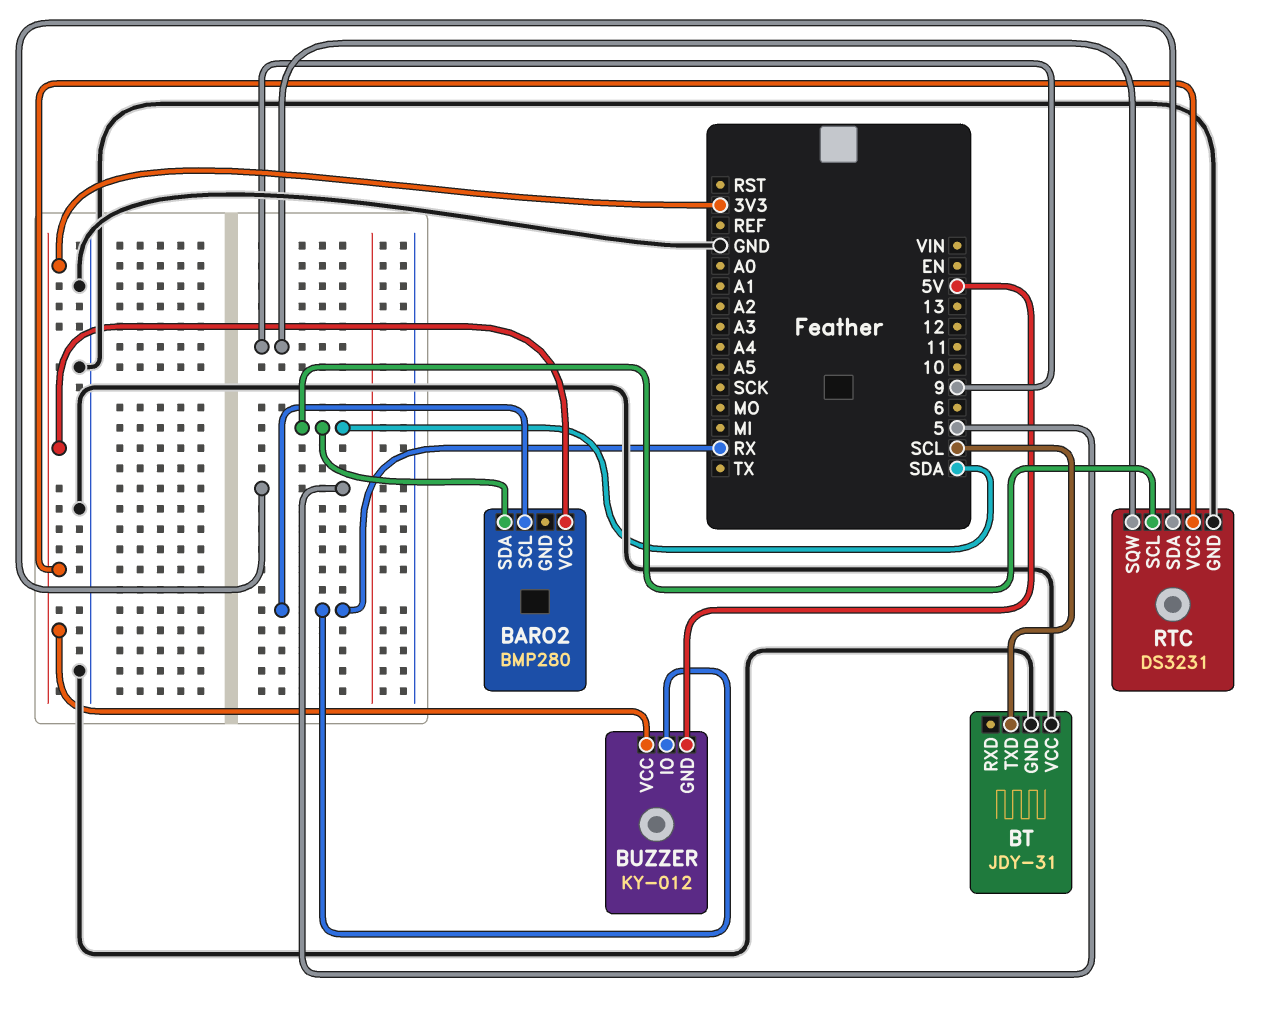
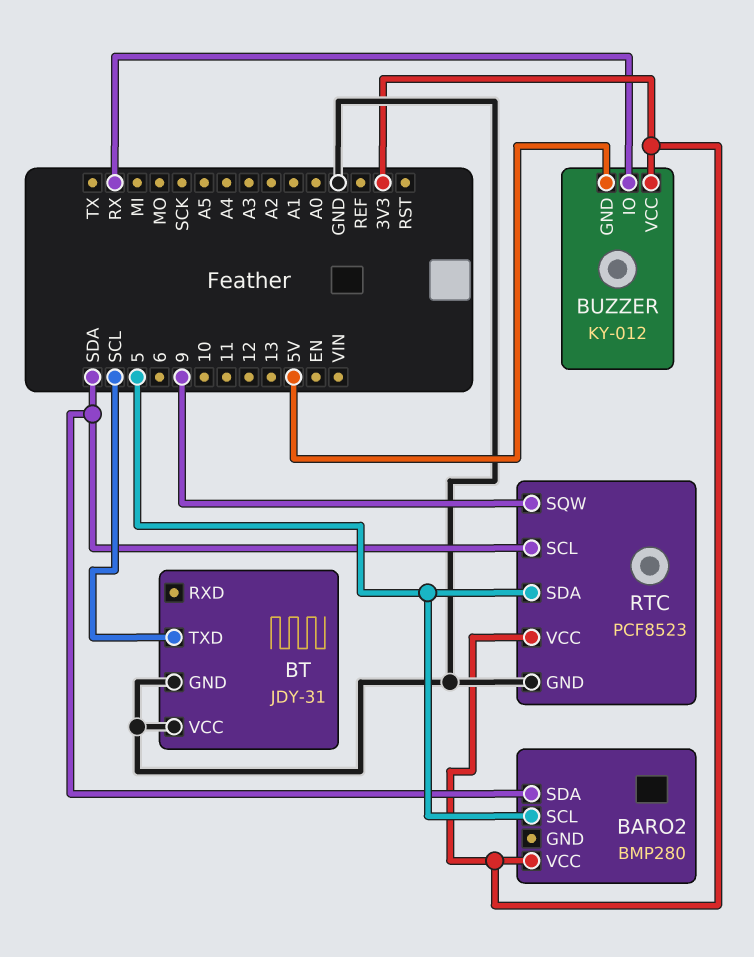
BARO2 pin SCL: RX -> 5
RTC: DS3231 -> PCF8523

